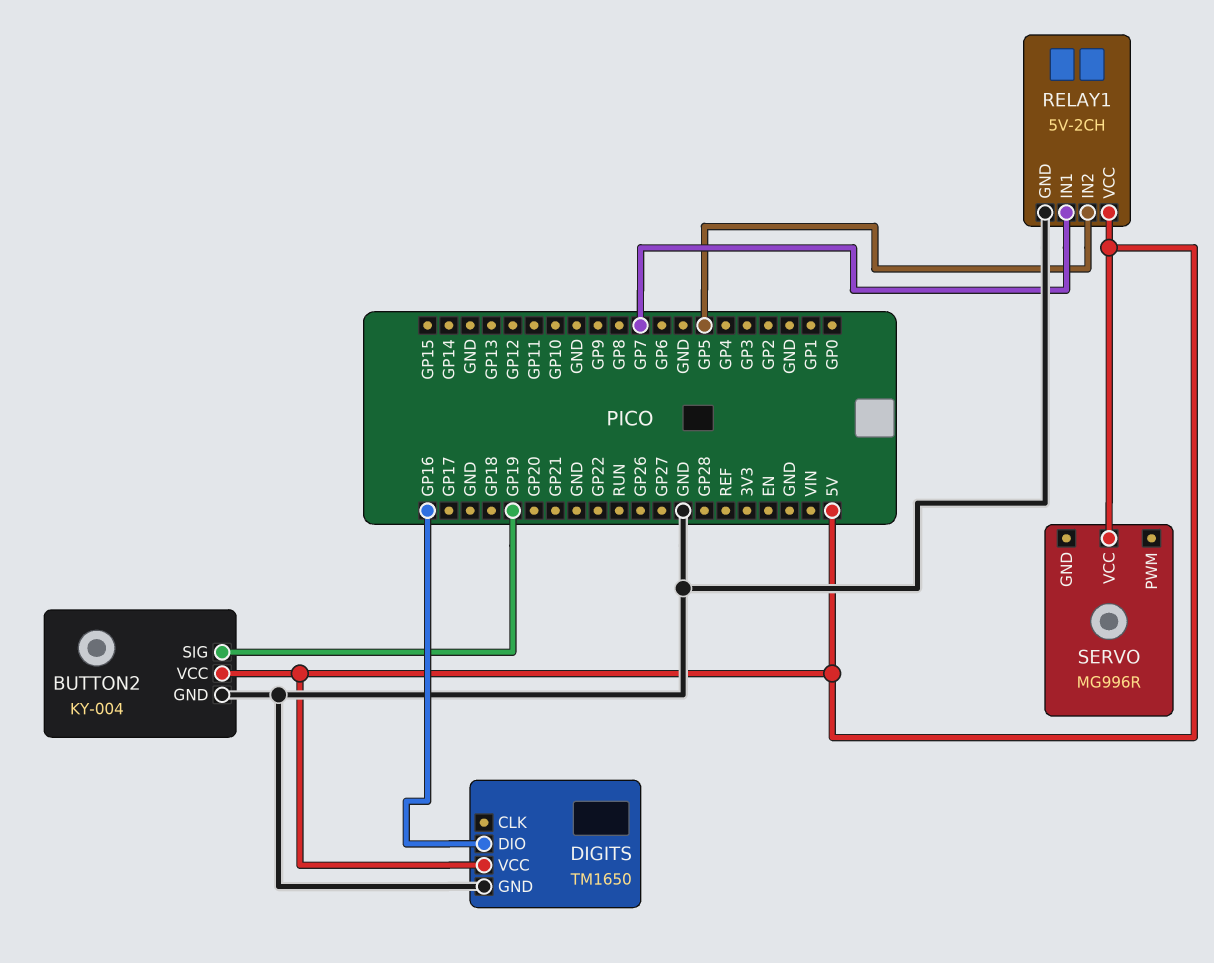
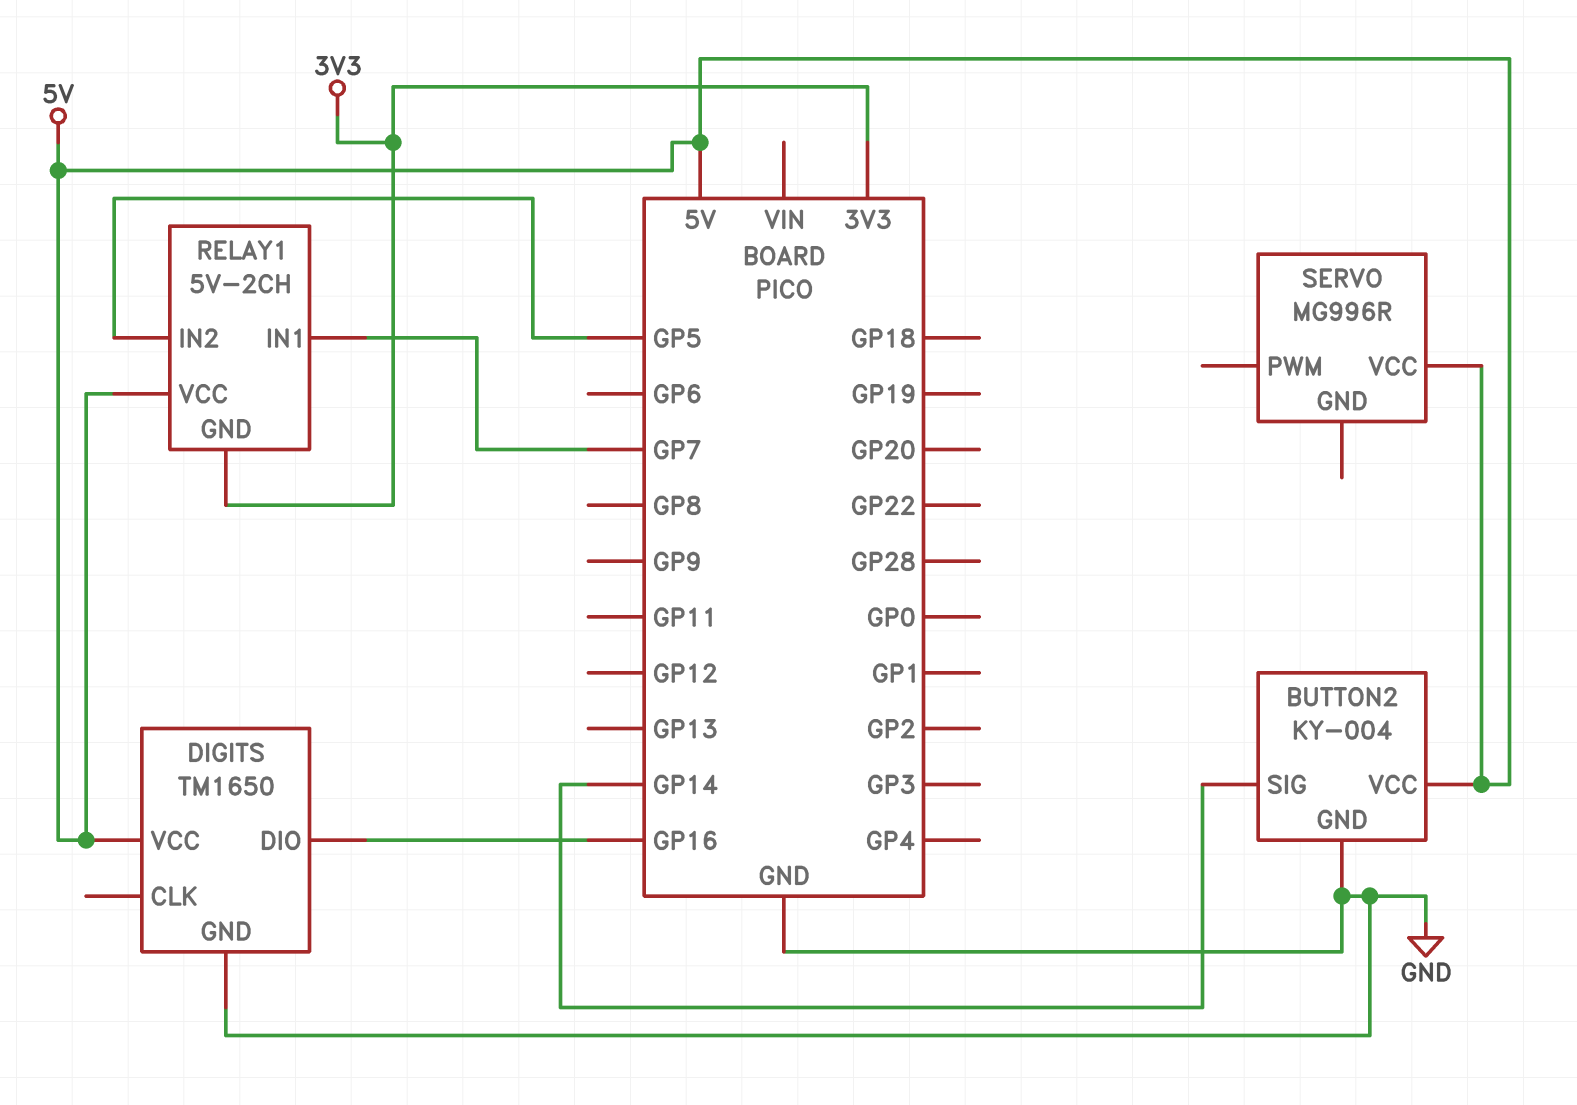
BUTTON2 pin SIG: GP19 -> GP14
RELAY1 pin GND: GND -> 3V3

